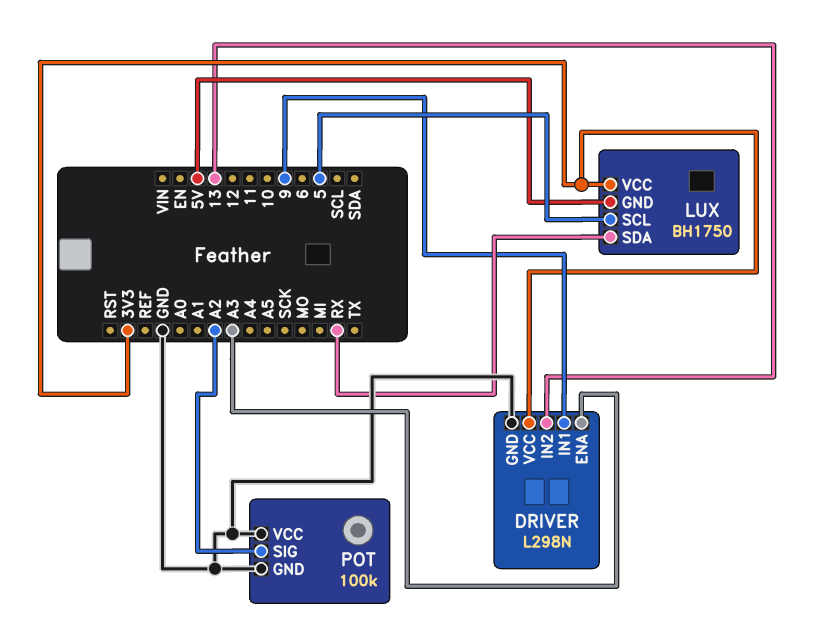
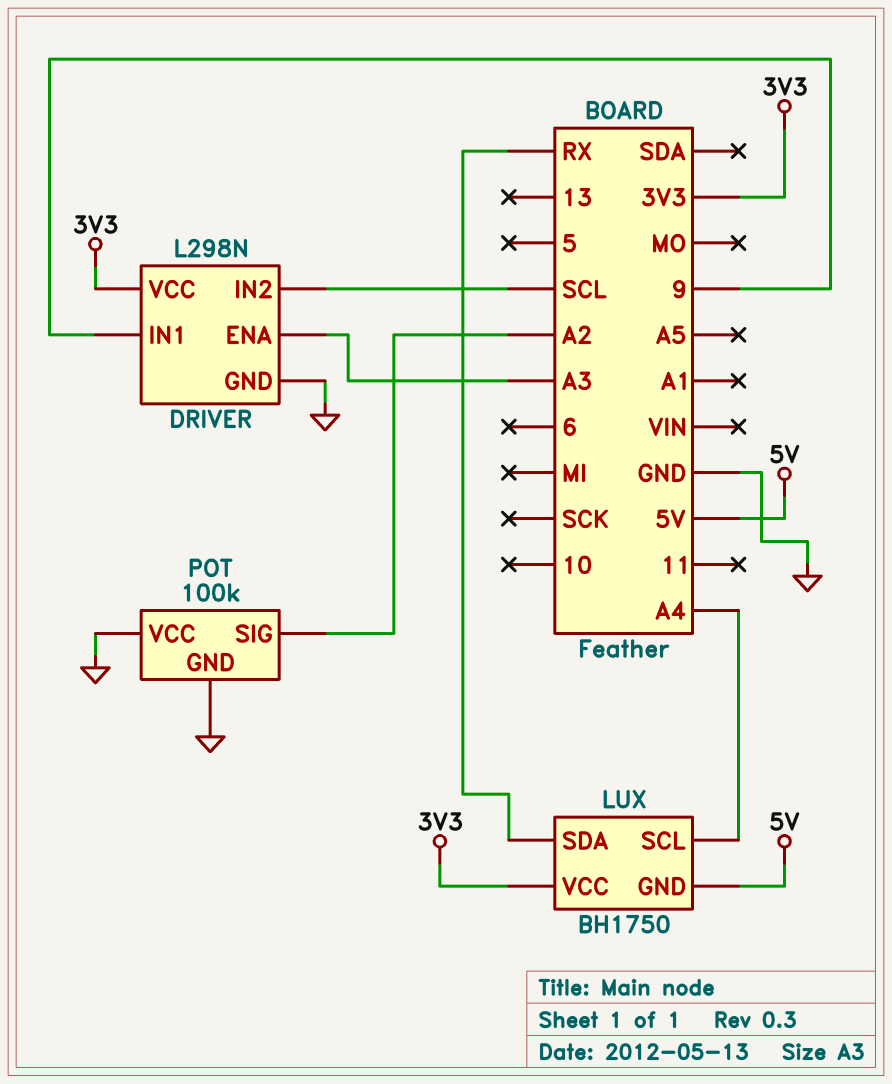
DRIVER pin IN2: 13 -> SCL
LUX pin SCL: 5 -> A4

